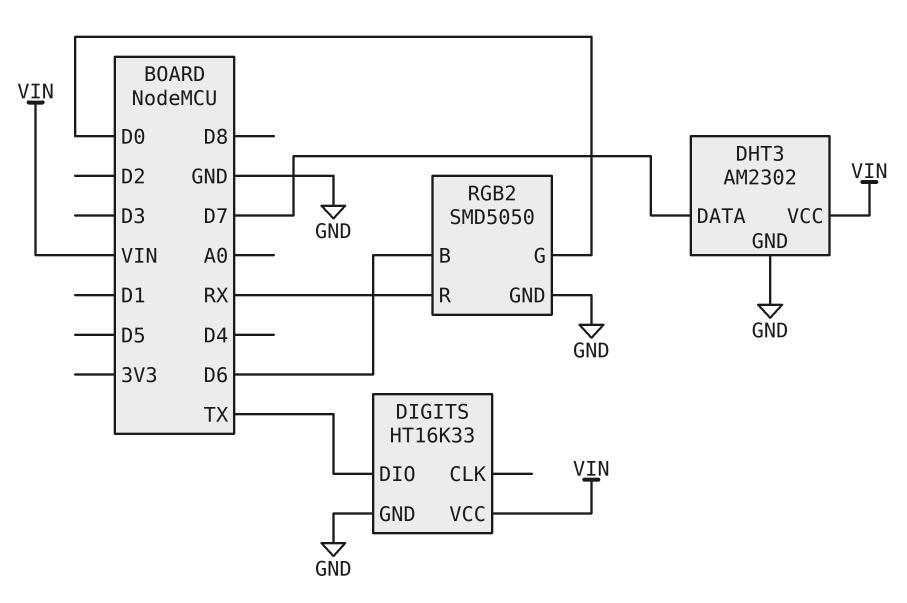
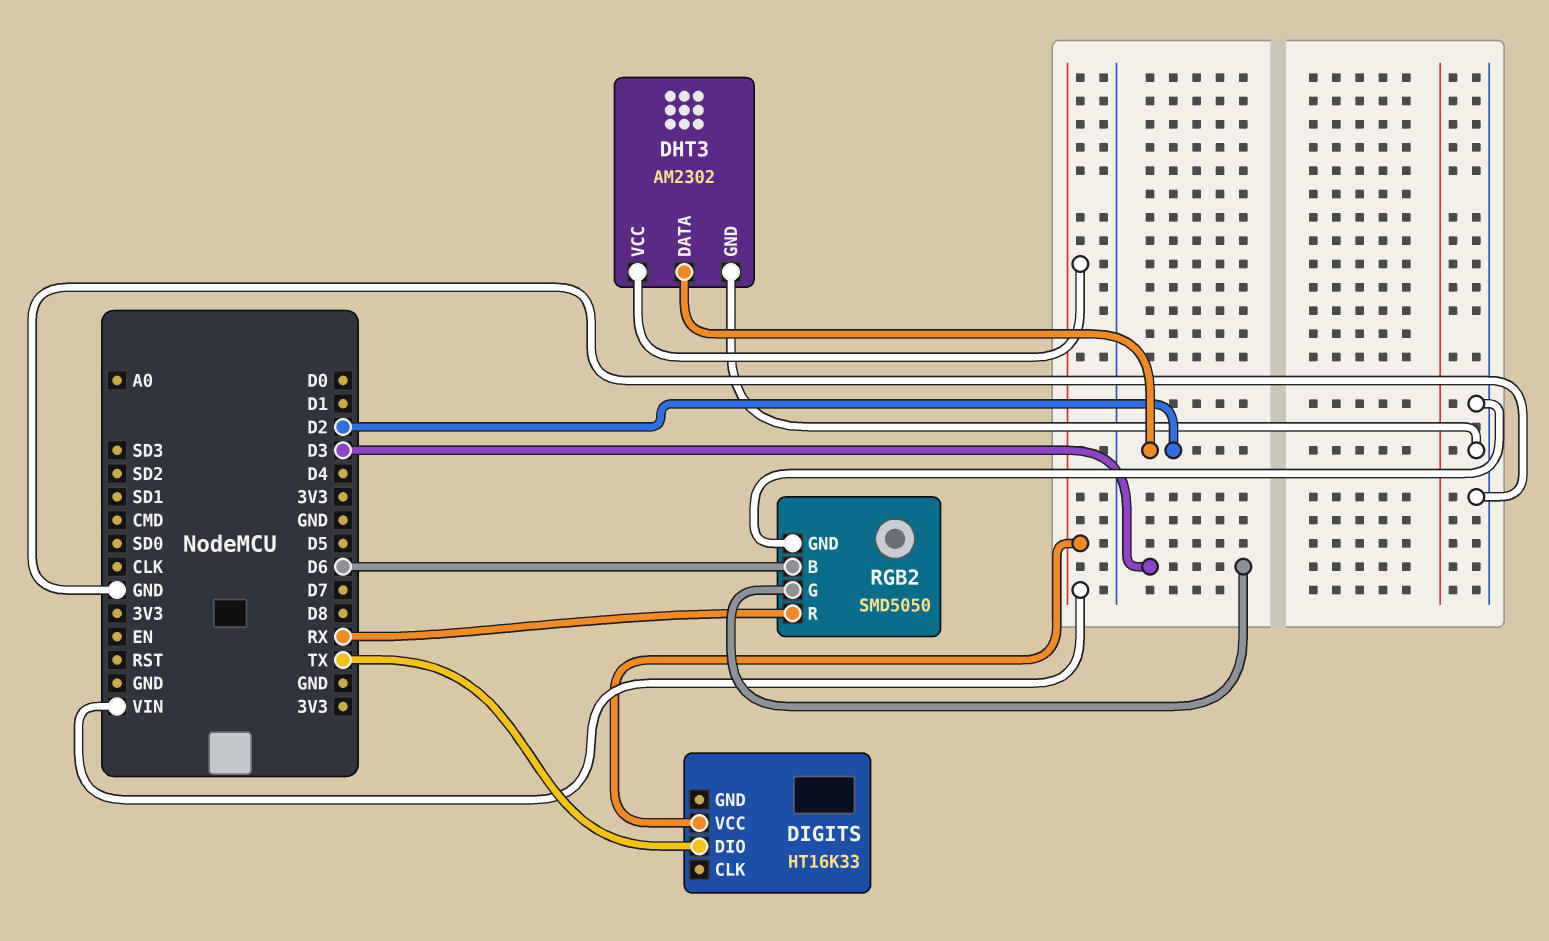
DHT3 pin DATA: D7 -> D2
DIGITS pin GND: GND -> none
RGB2 pin G: D0 -> D3

